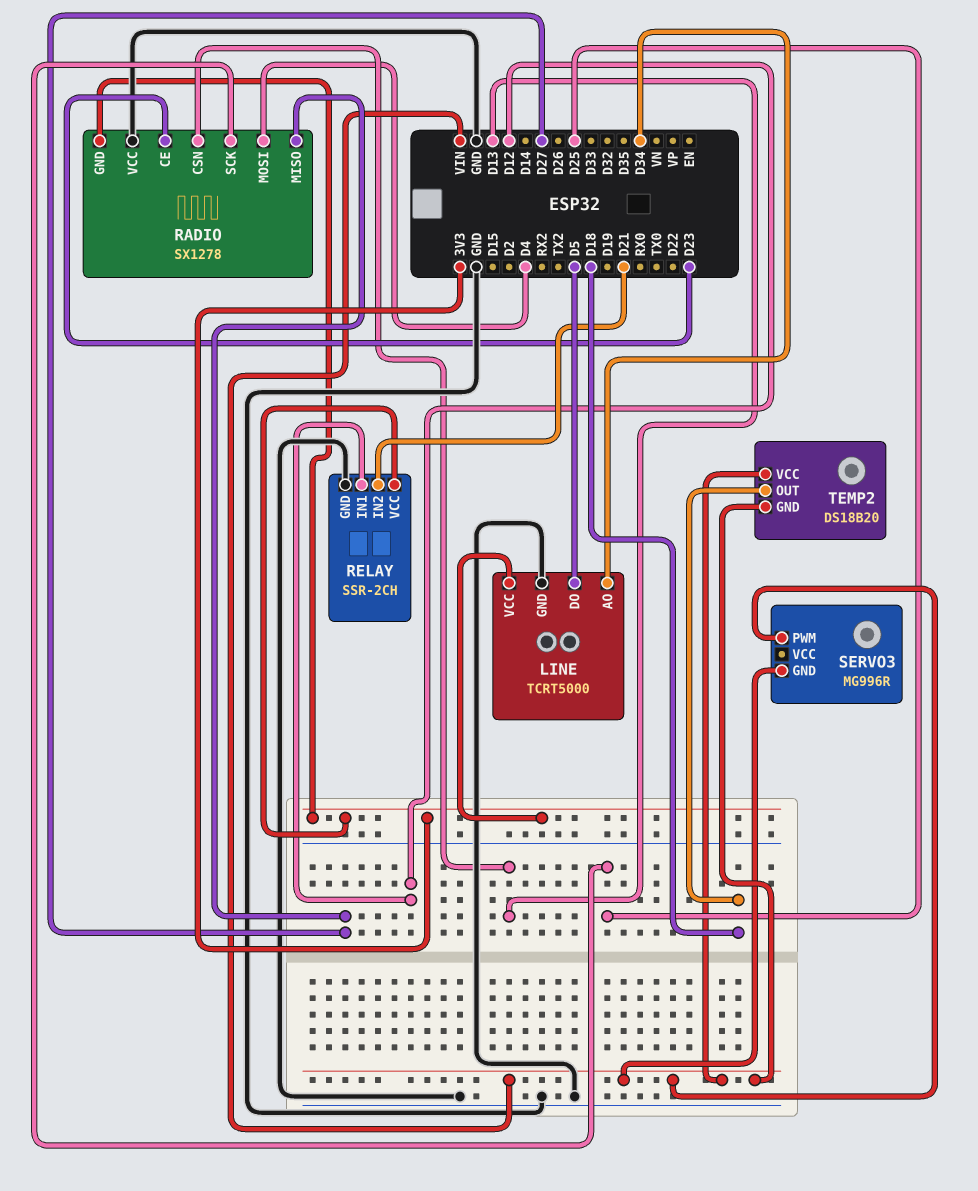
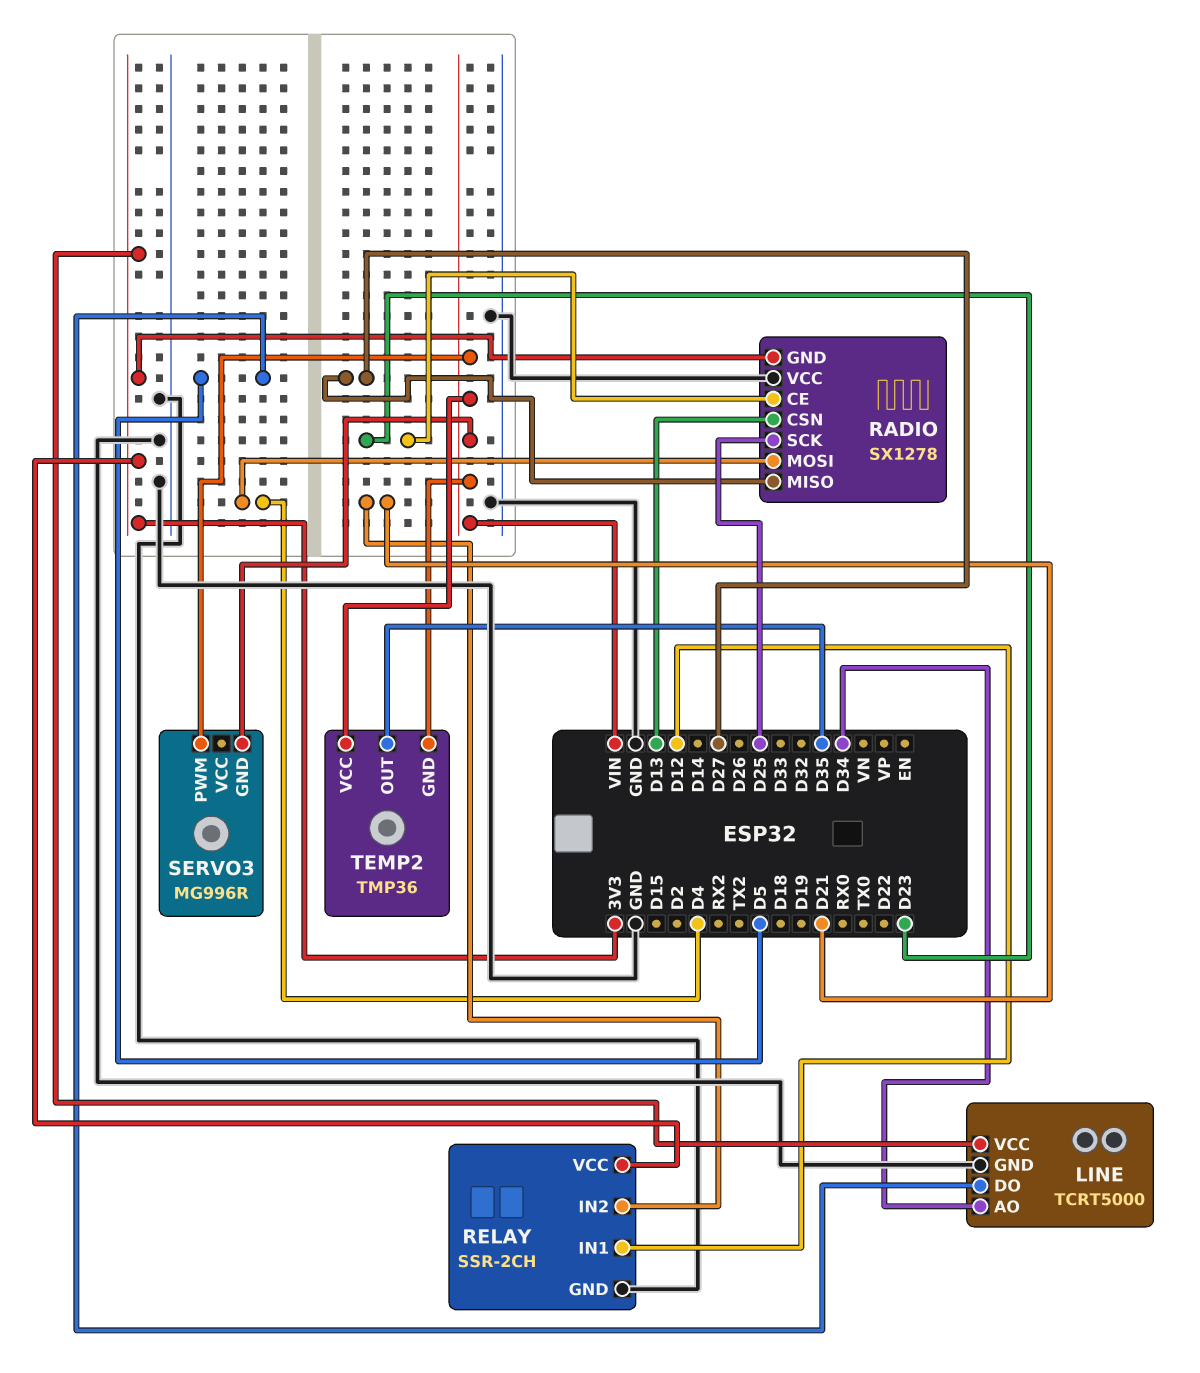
TEMP2: DS18B20 -> TMP36
TEMP2 pin OUT: D18 -> D35

